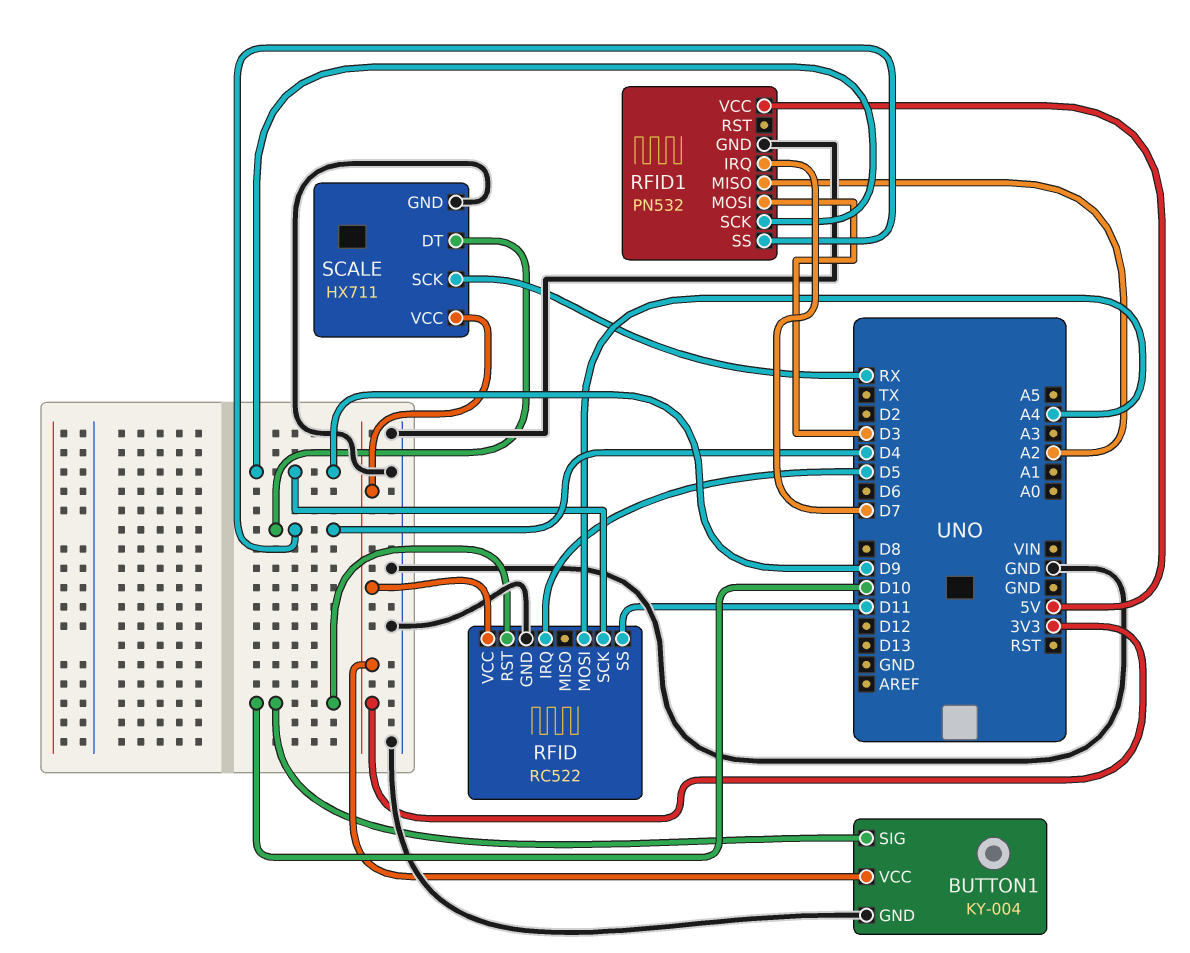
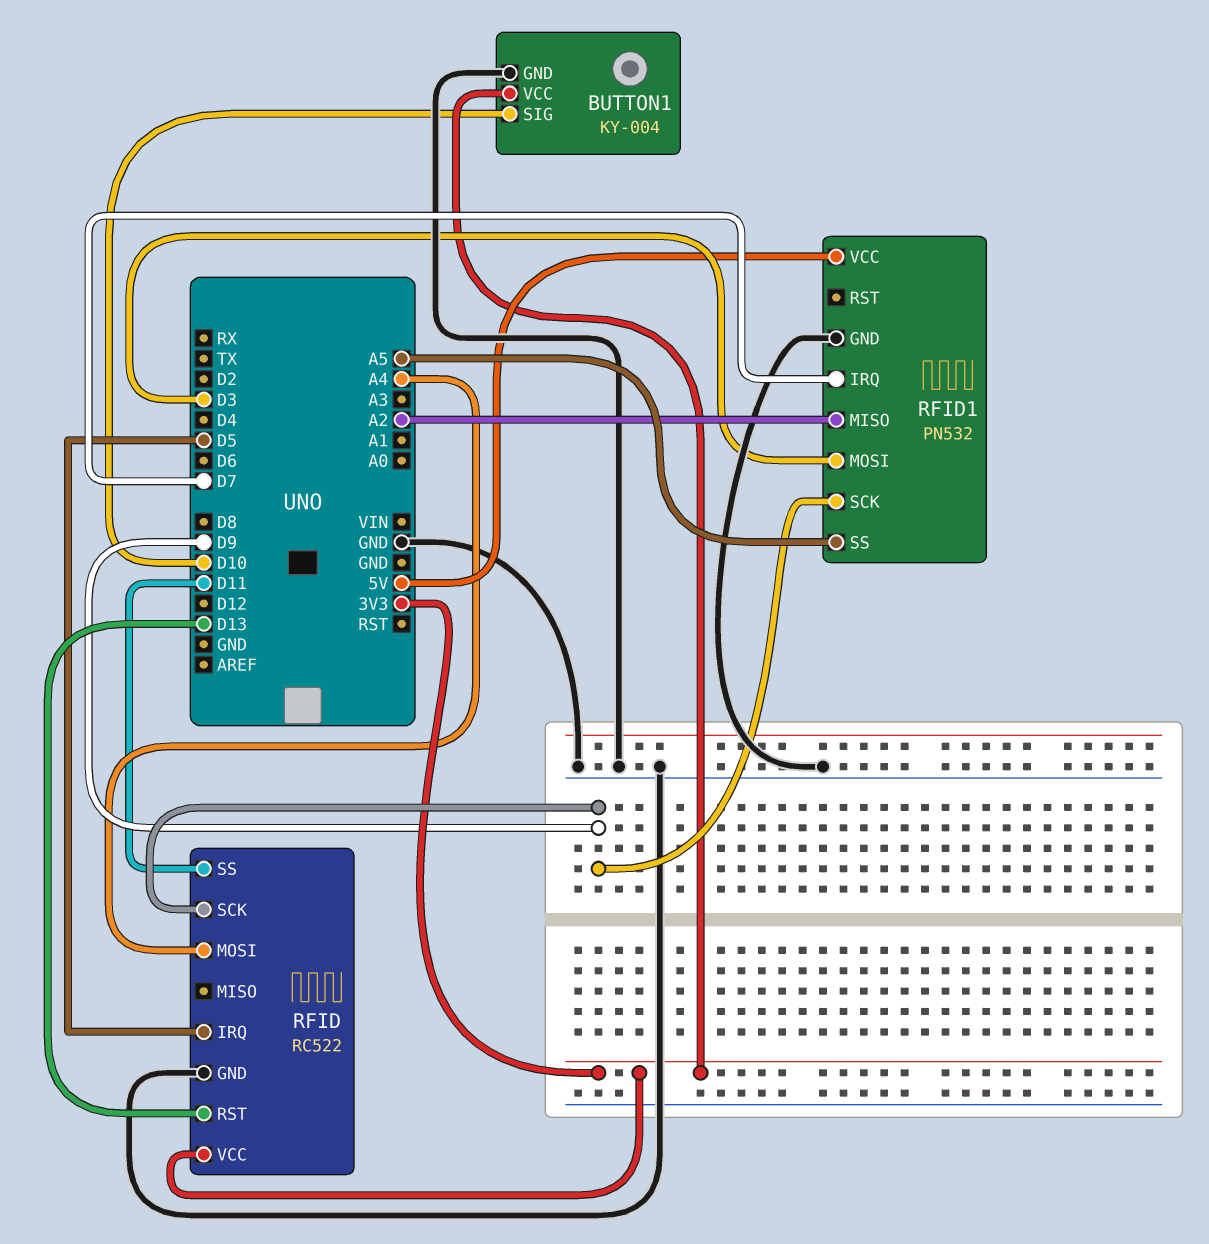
RFID pin RST: D10 -> D13
RFID1 pin SS: D4 -> A5
SCALE: HX711 -> none
SCALE pin DT: D4 -> none
SCALE pin GND: GND -> none
SCALE pin SCK: RX -> none
SCALE pin VCC: 3V3 -> none

